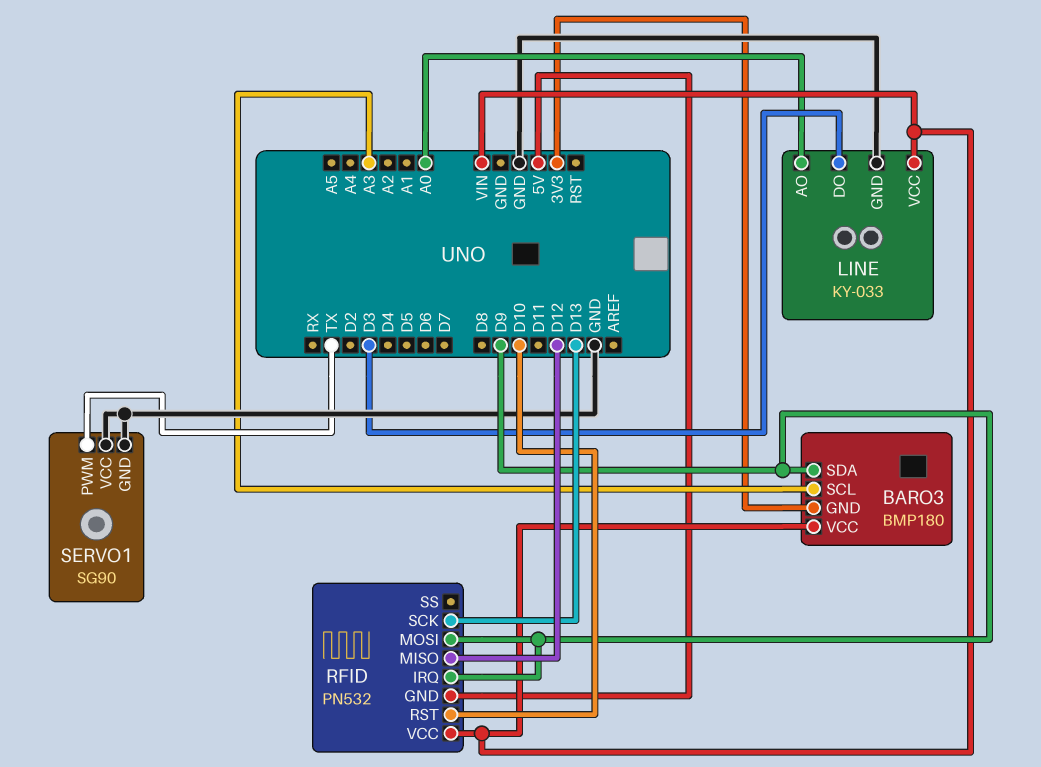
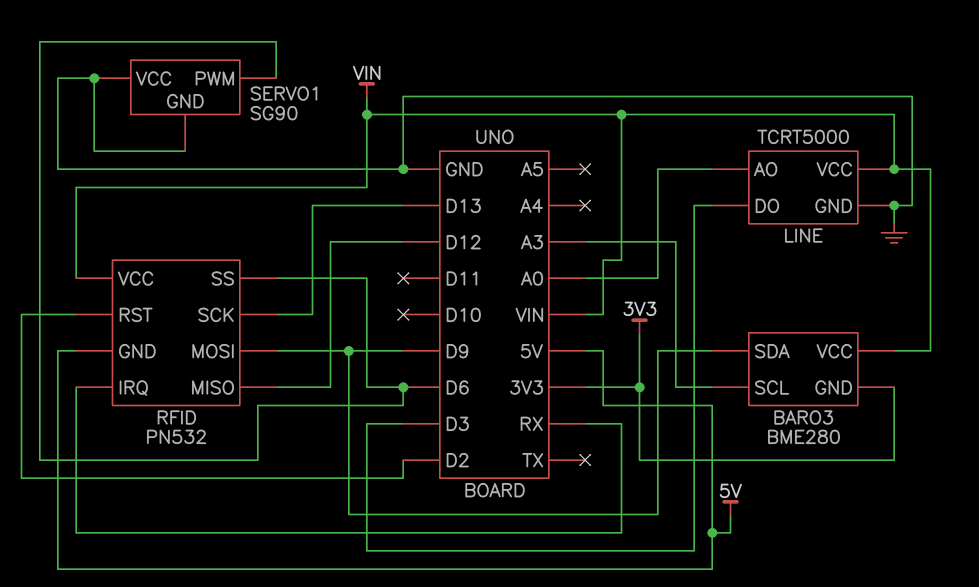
BARO3: BMP180 -> BME280
LINE: KY-033 -> TCRT5000
RFID pin IRQ: D9 -> RX
RFID pin RST: D10 -> D2
RFID pin SS: none -> D6
SERVO1 pin PWM: TX -> D6

